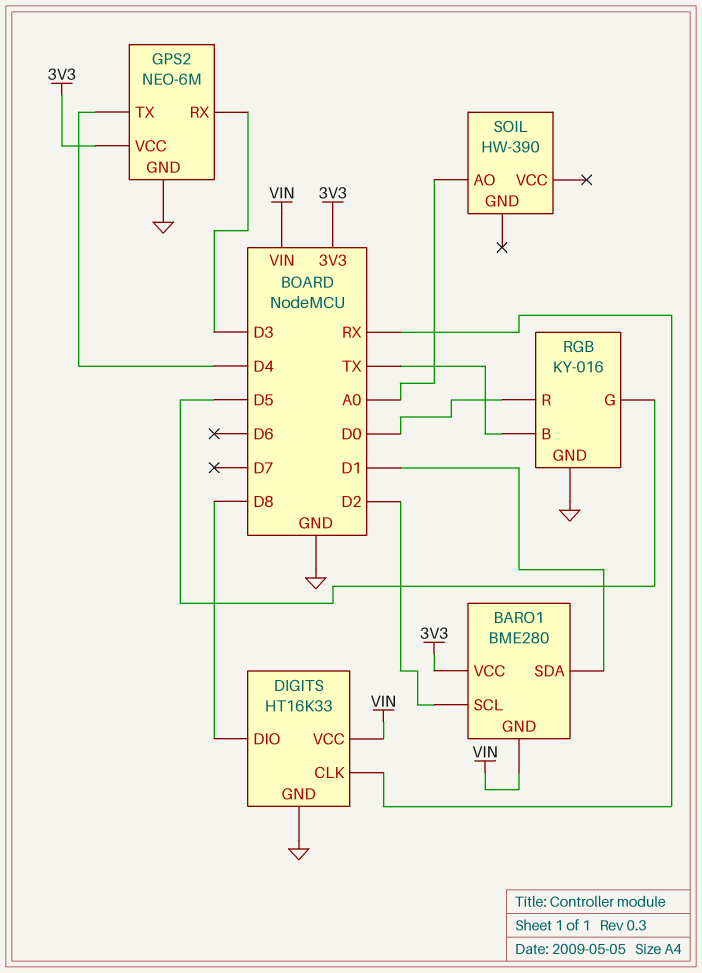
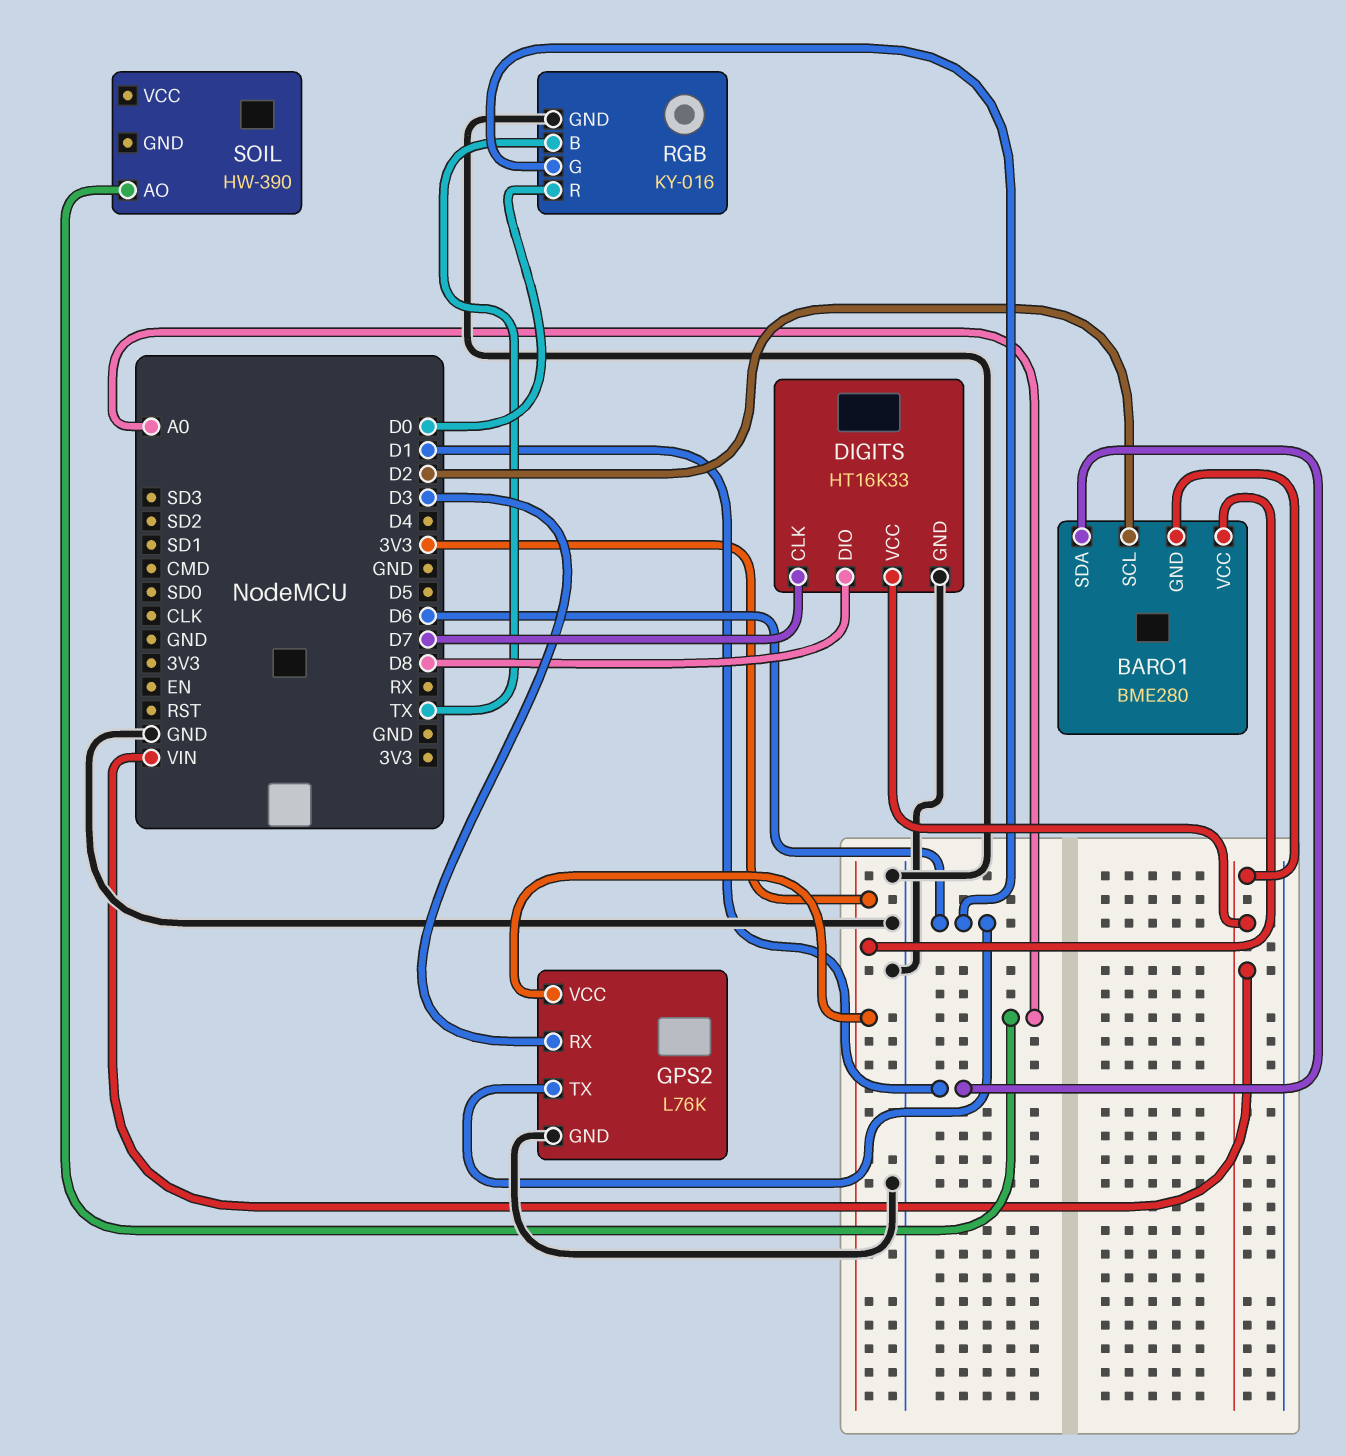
DIGITS pin CLK: RX -> D7
GPS2: NEO-6M -> L76K
GPS2 pin TX: D4 -> D6
RGB pin G: D5 -> D6

